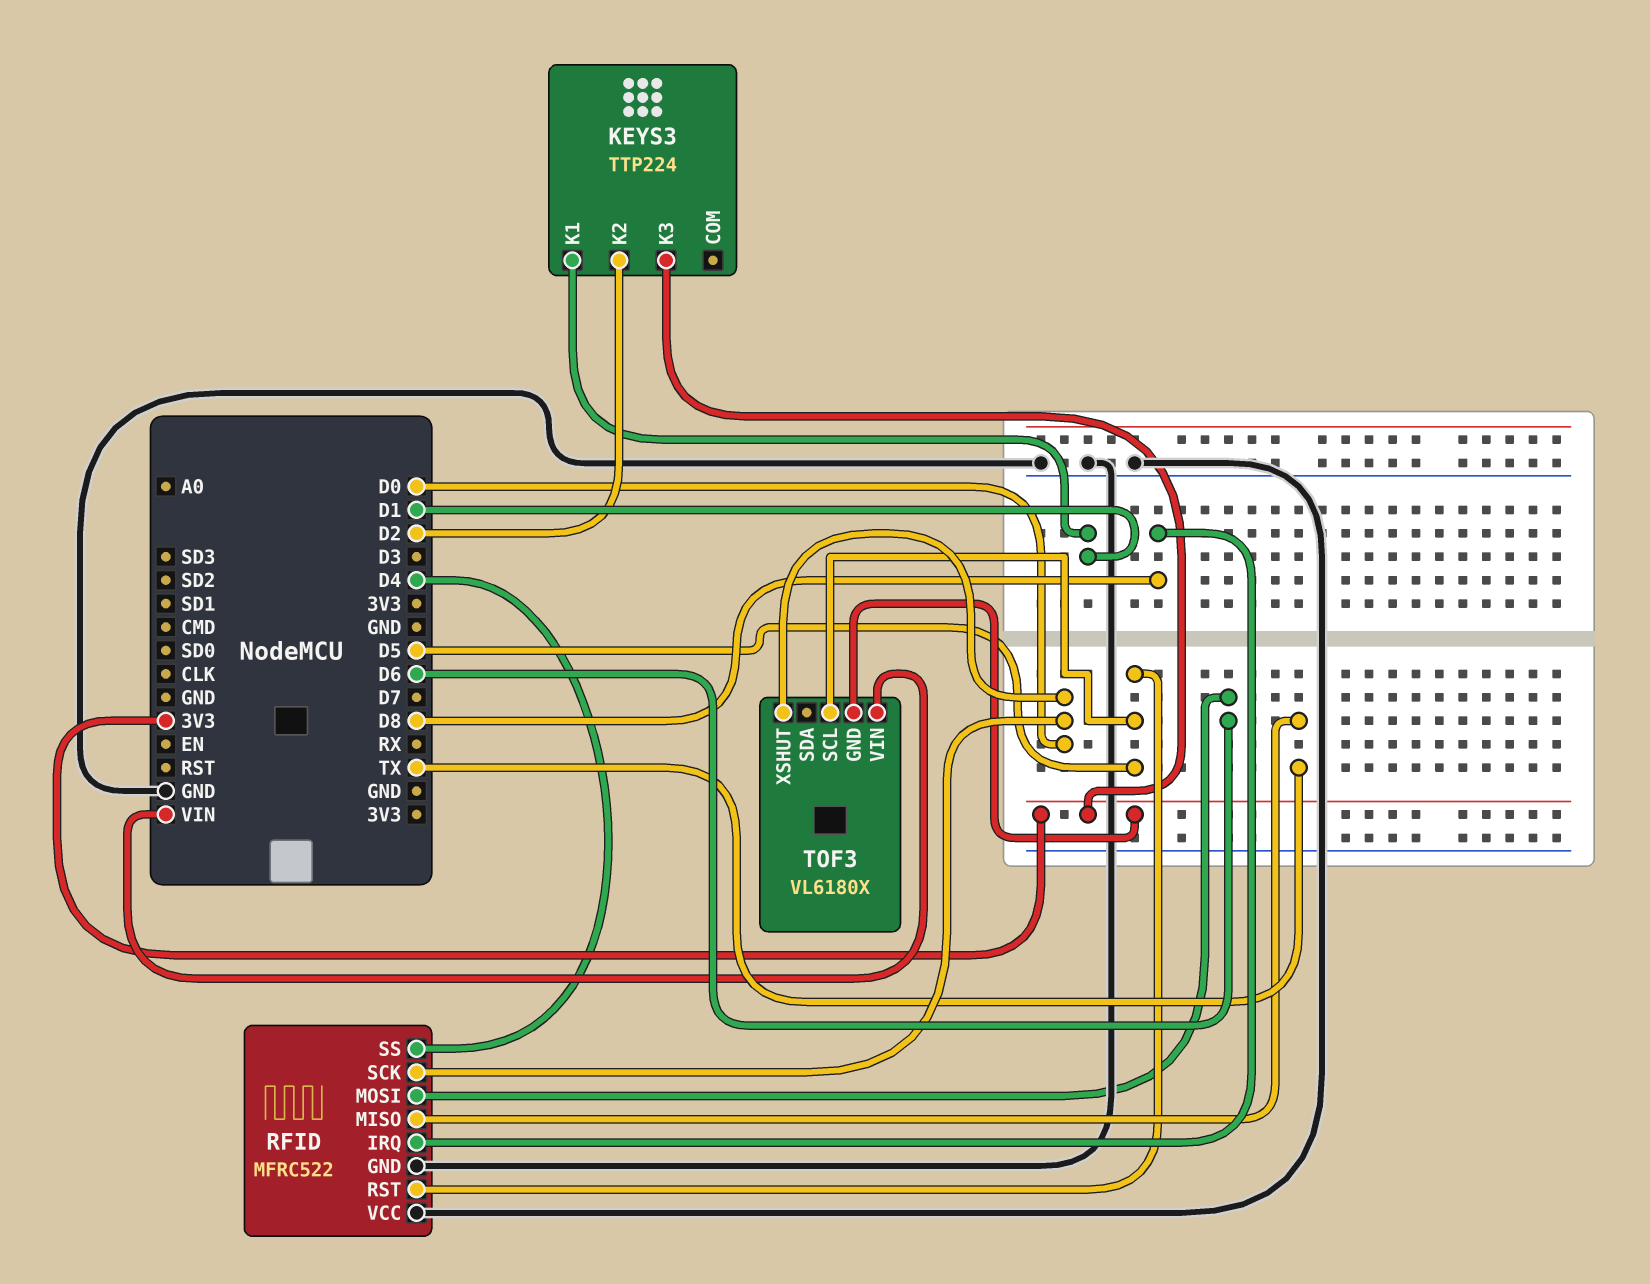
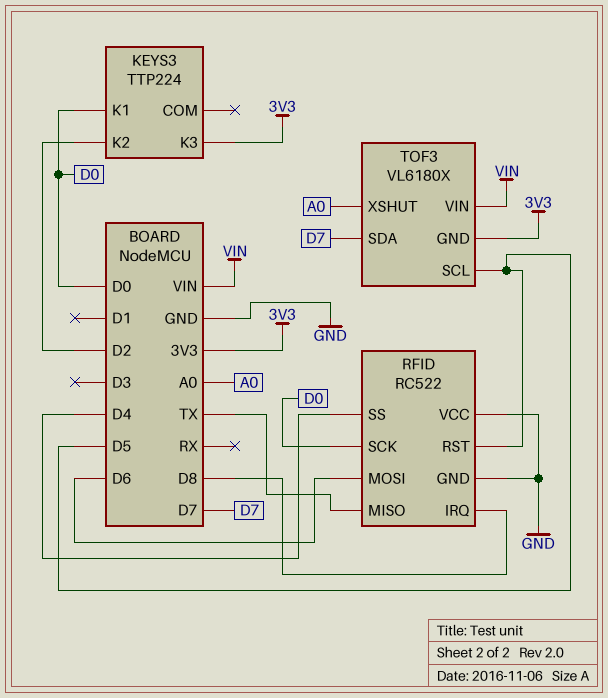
KEYS3 pin K1: D1 -> D0
RFID: MFRC522 -> RC522
TOF3 pin SDA: none -> D7
TOF3 pin XSHUT: D0 -> A0

